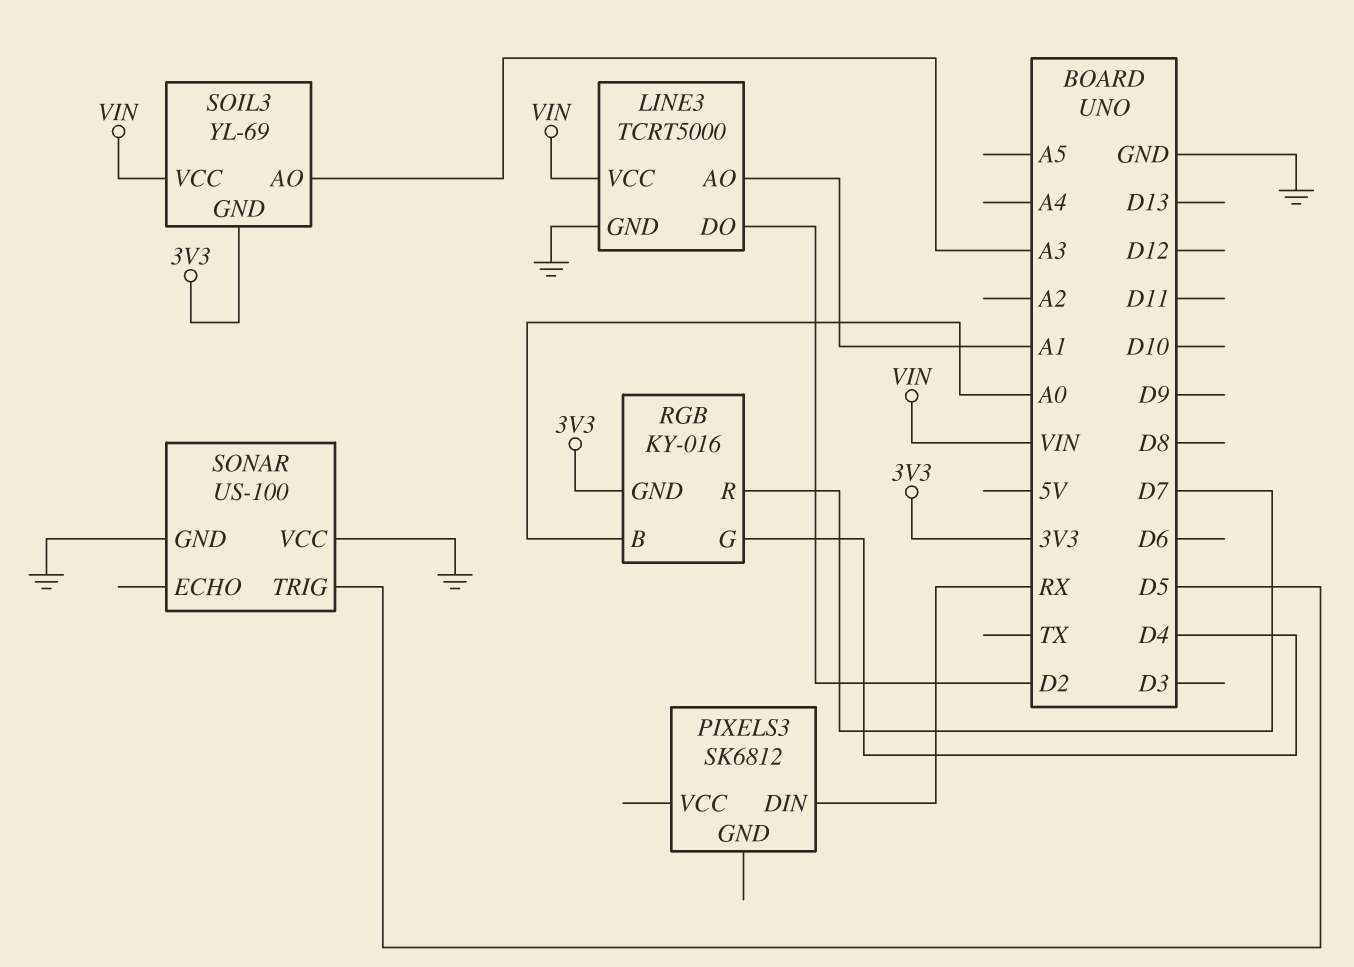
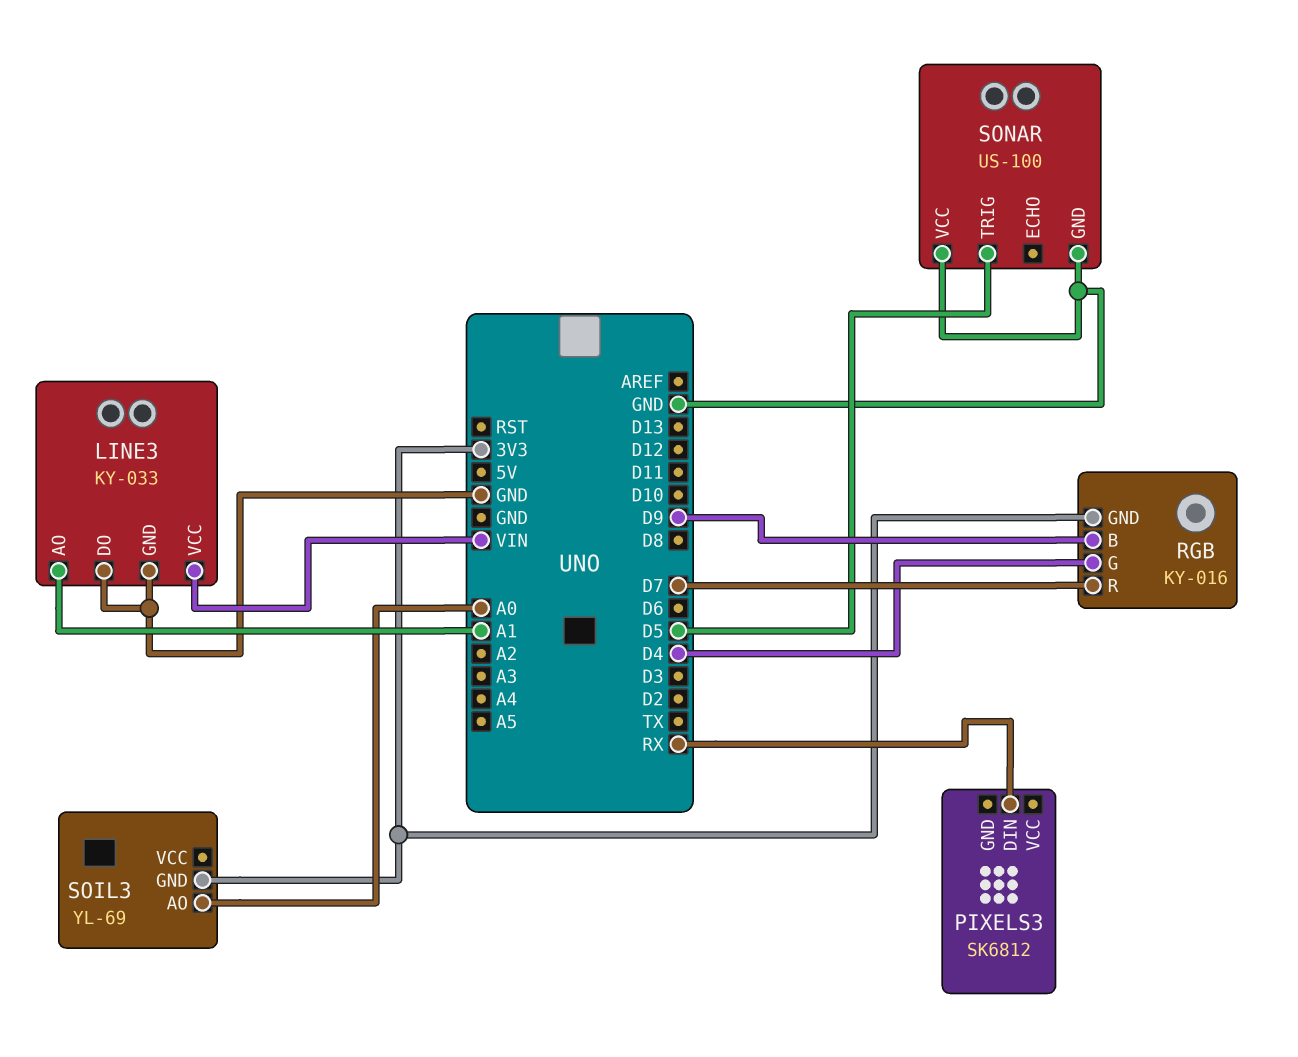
LINE3: TCRT5000 -> KY-033
LINE3 pin DO: D2 -> GND
RGB pin B: A0 -> D9
SOIL3 pin AO: A3 -> A0
SOIL3 pin VCC: VIN -> none

